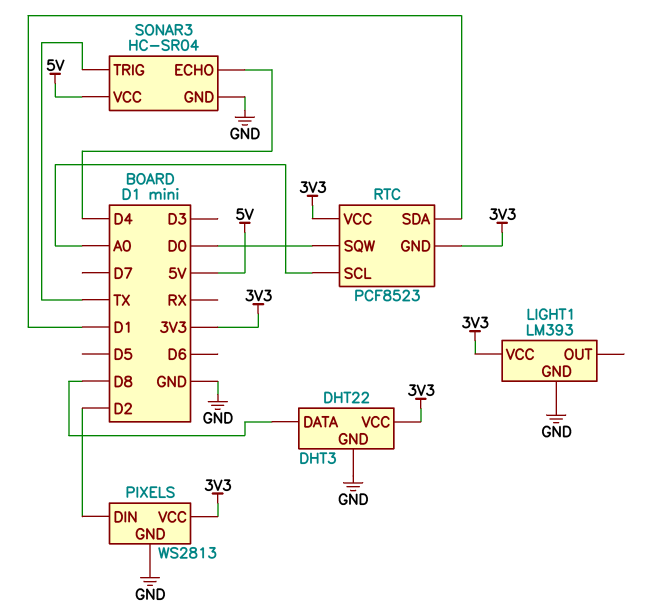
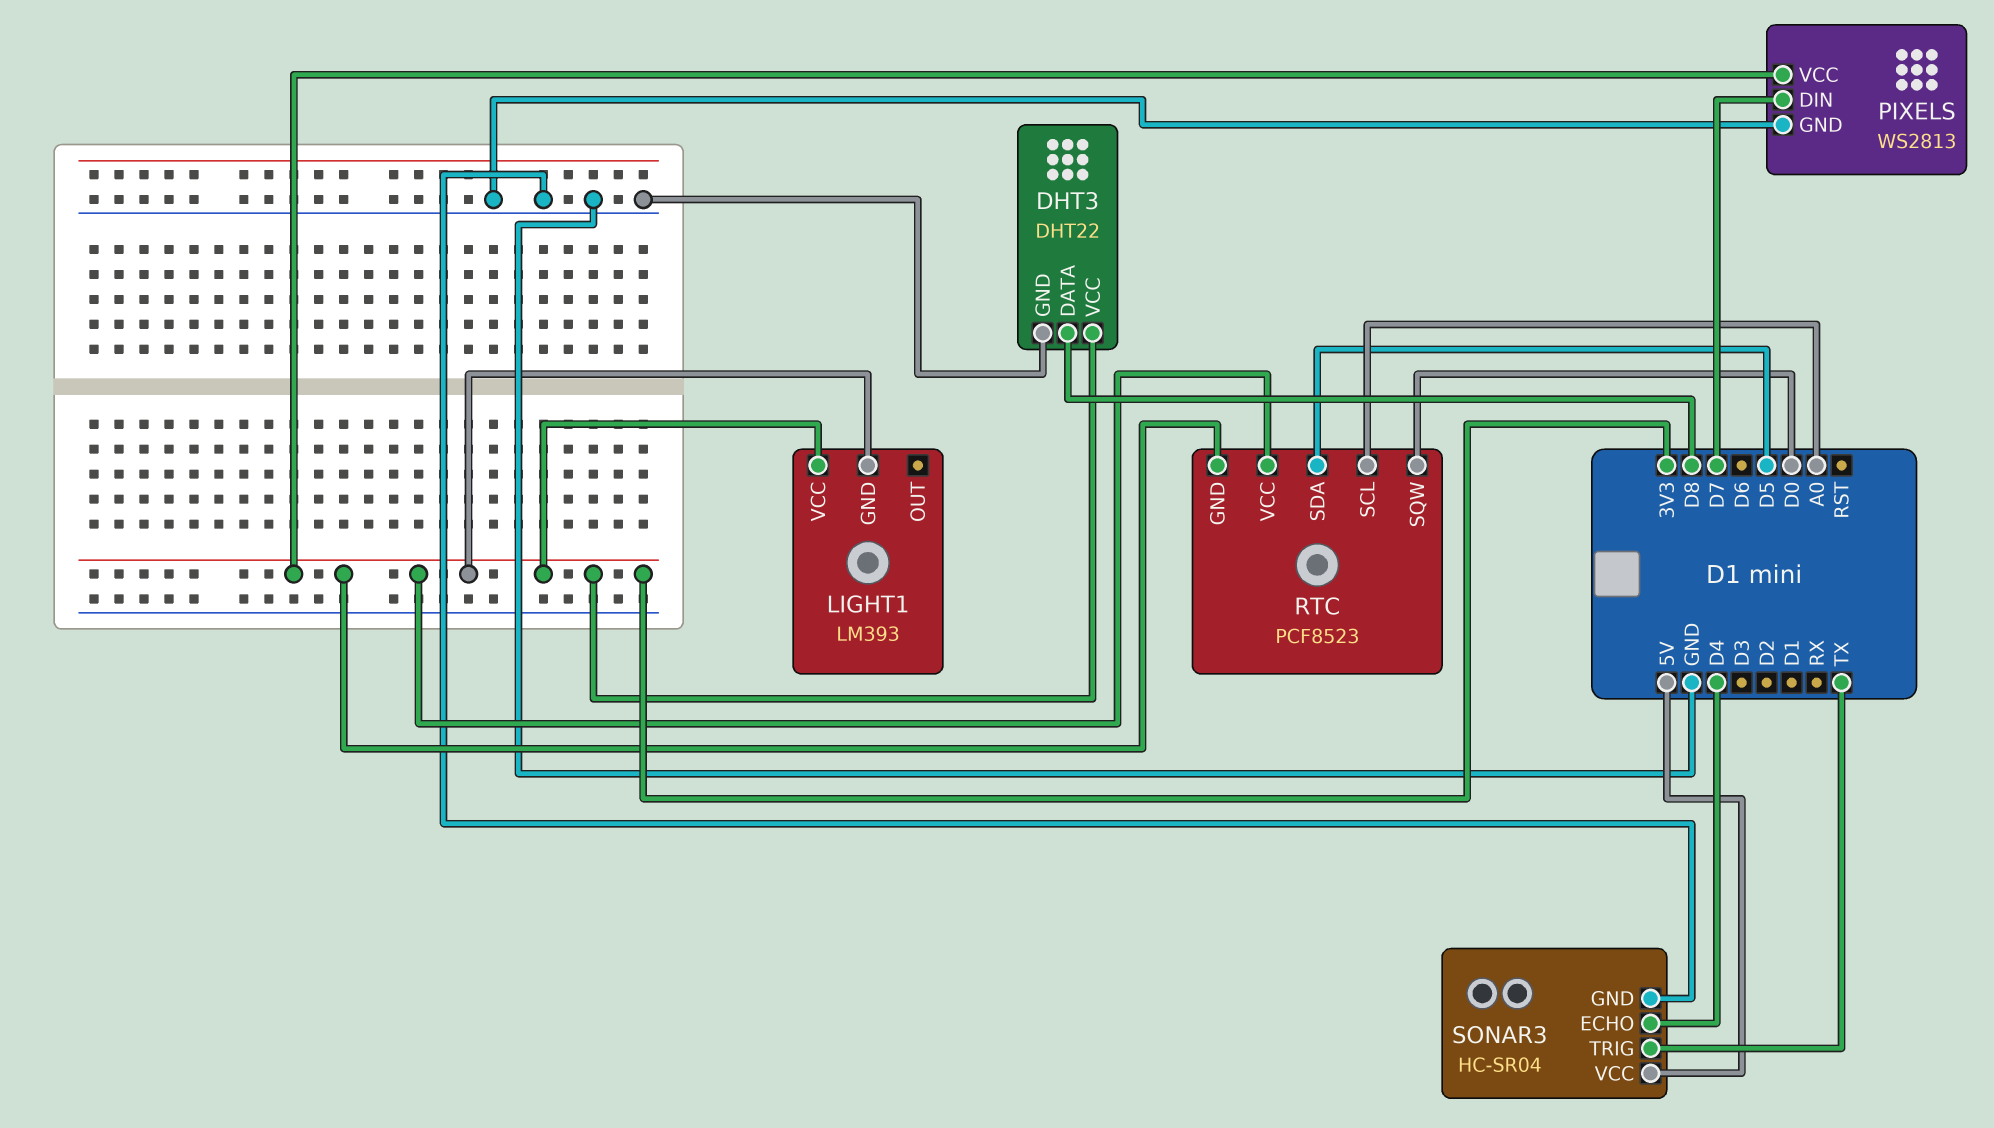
LIGHT1 pin GND: GND -> 3V3
PIXELS pin DIN: D2 -> D7
RTC pin SDA: D1 -> D5

